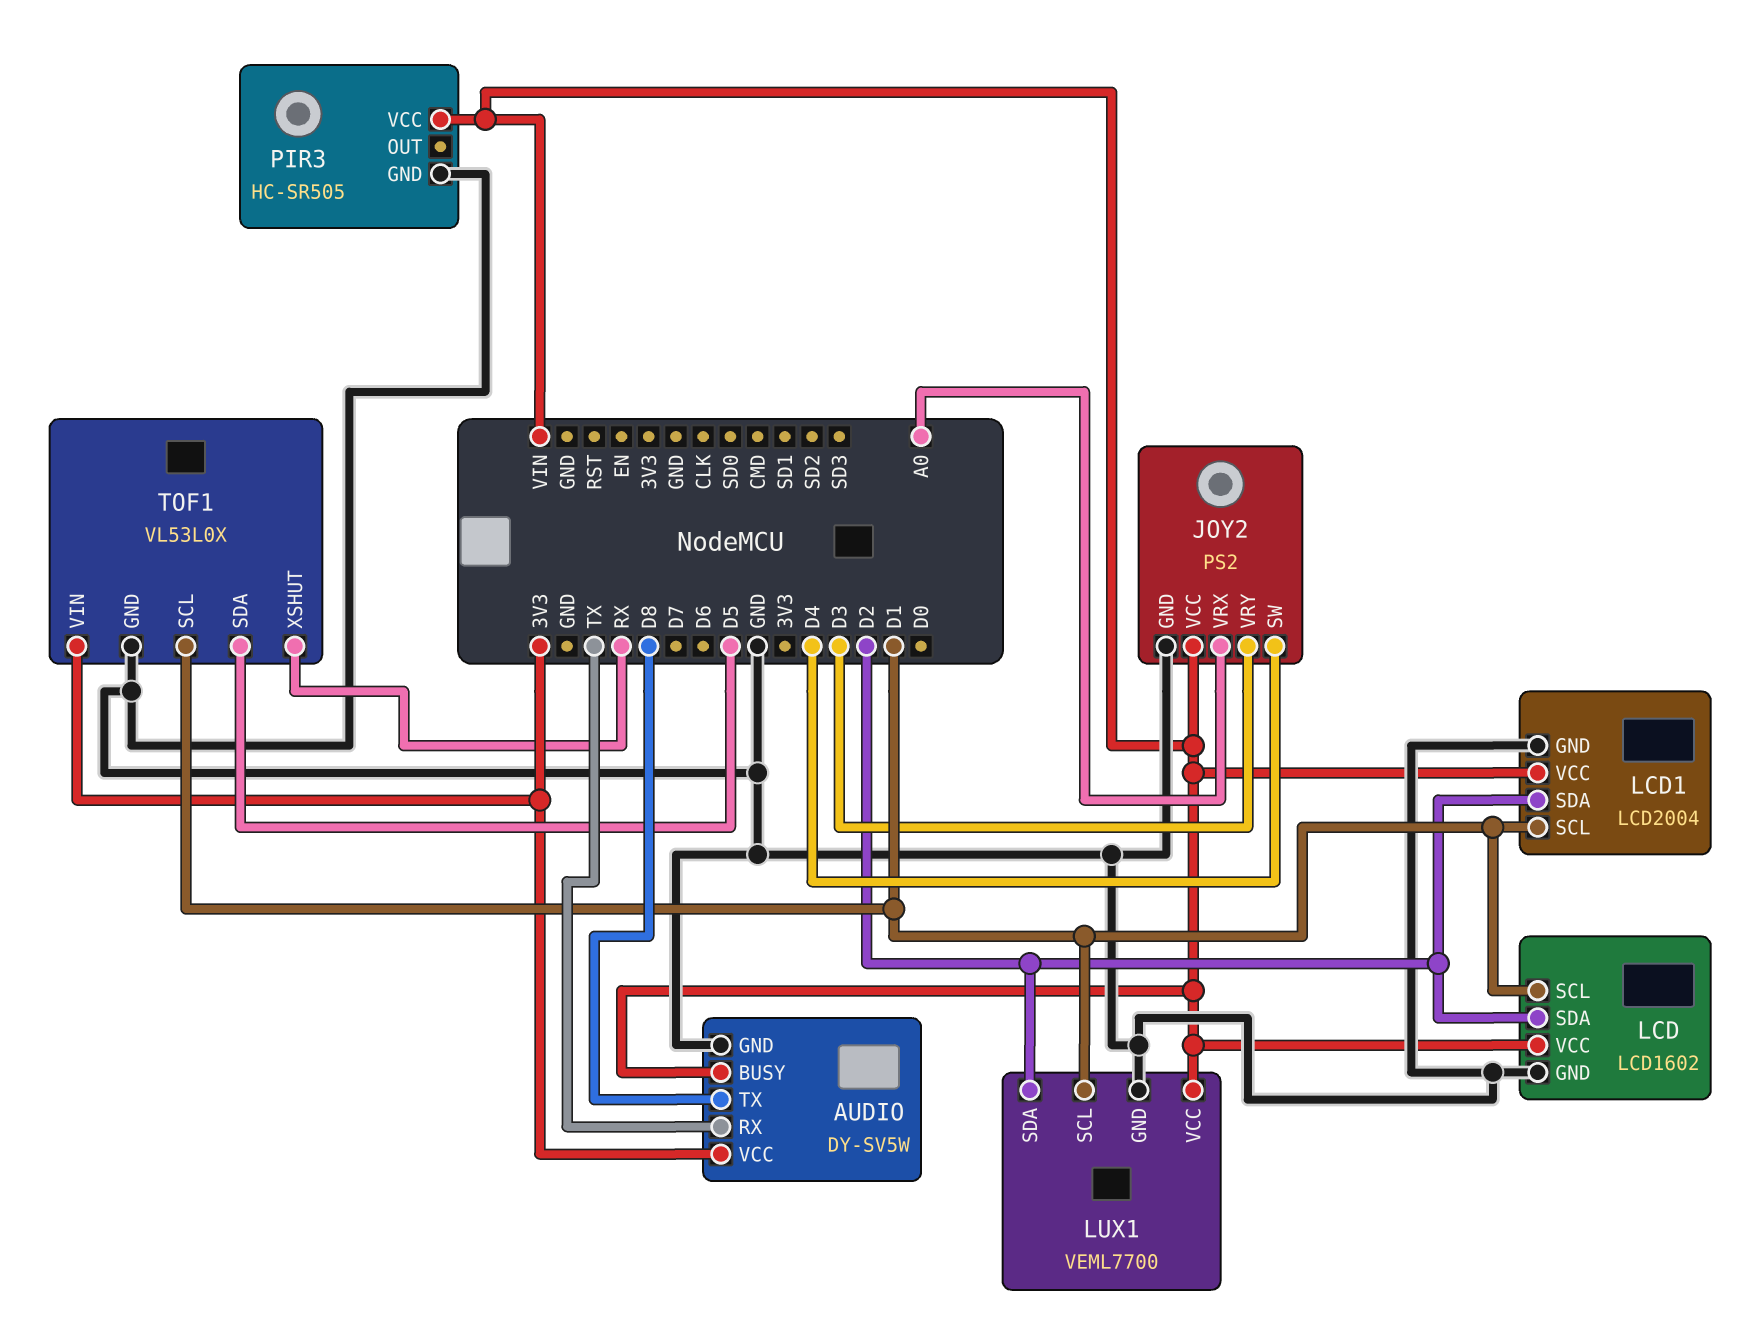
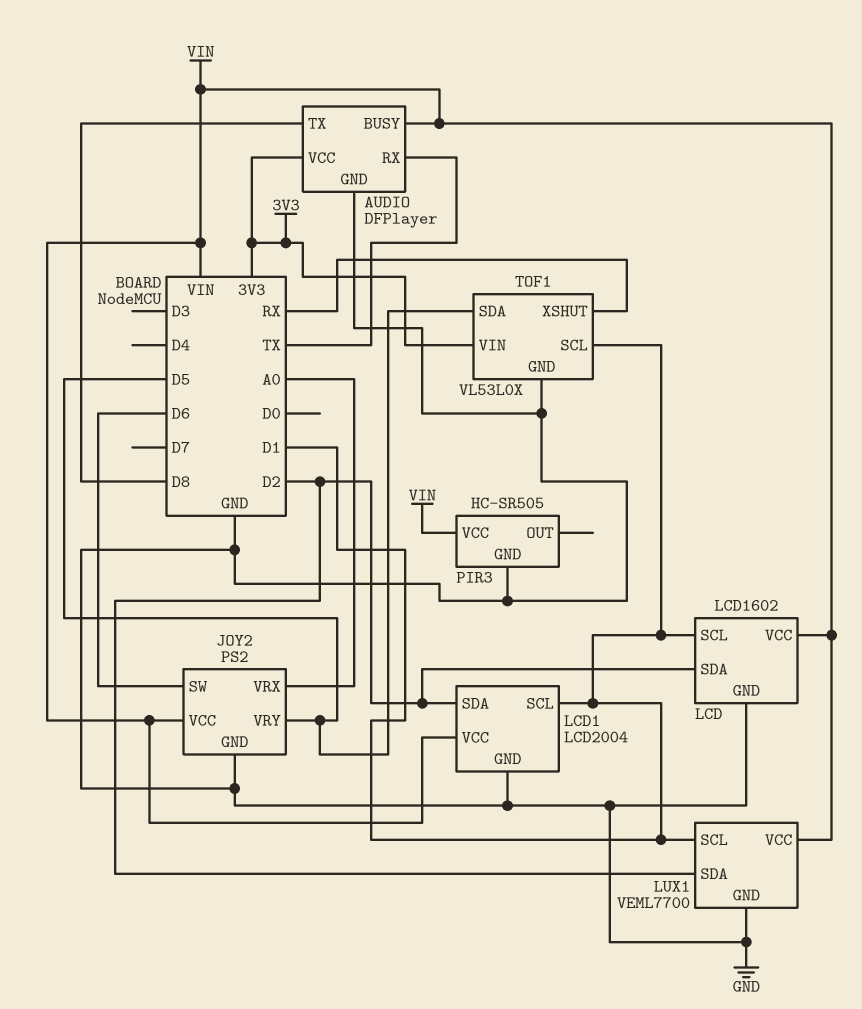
AUDIO: DY-SV5W -> DFPlayer
JOY2 pin SW: D4 -> D6
JOY2 pin VRY: D3 -> D5

